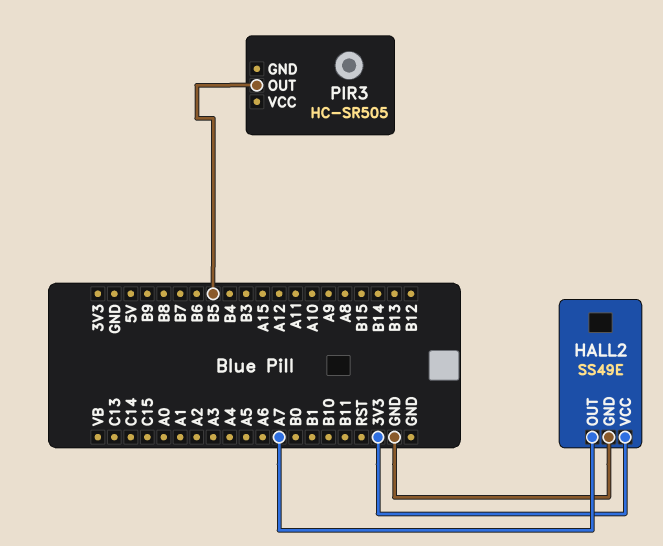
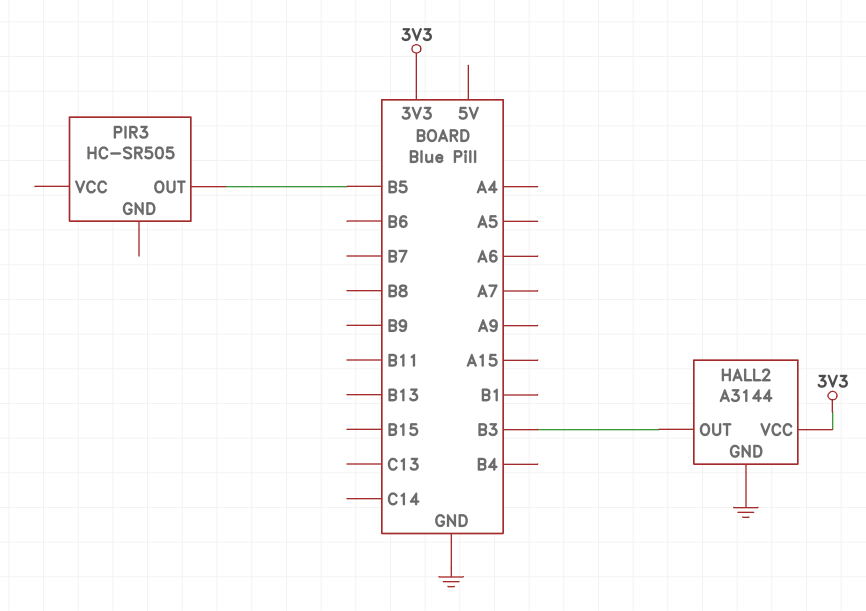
HALL2: SS49E -> A3144
HALL2 pin OUT: A7 -> B3

